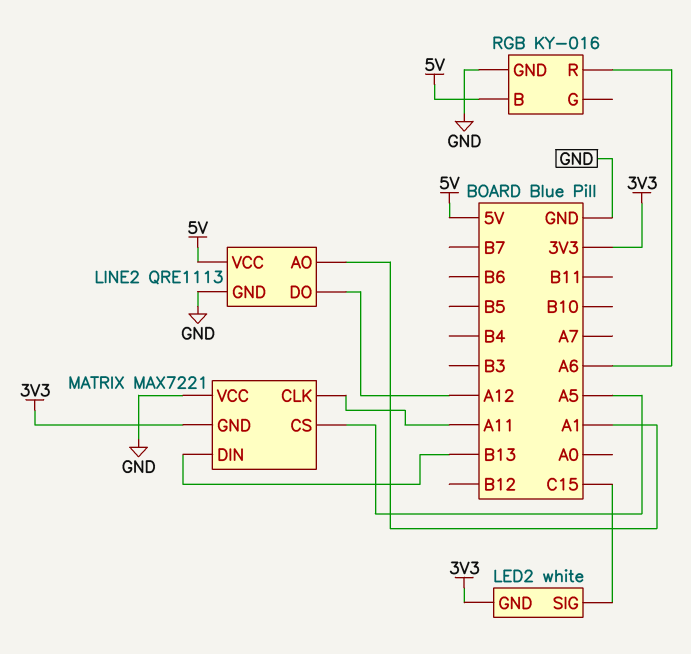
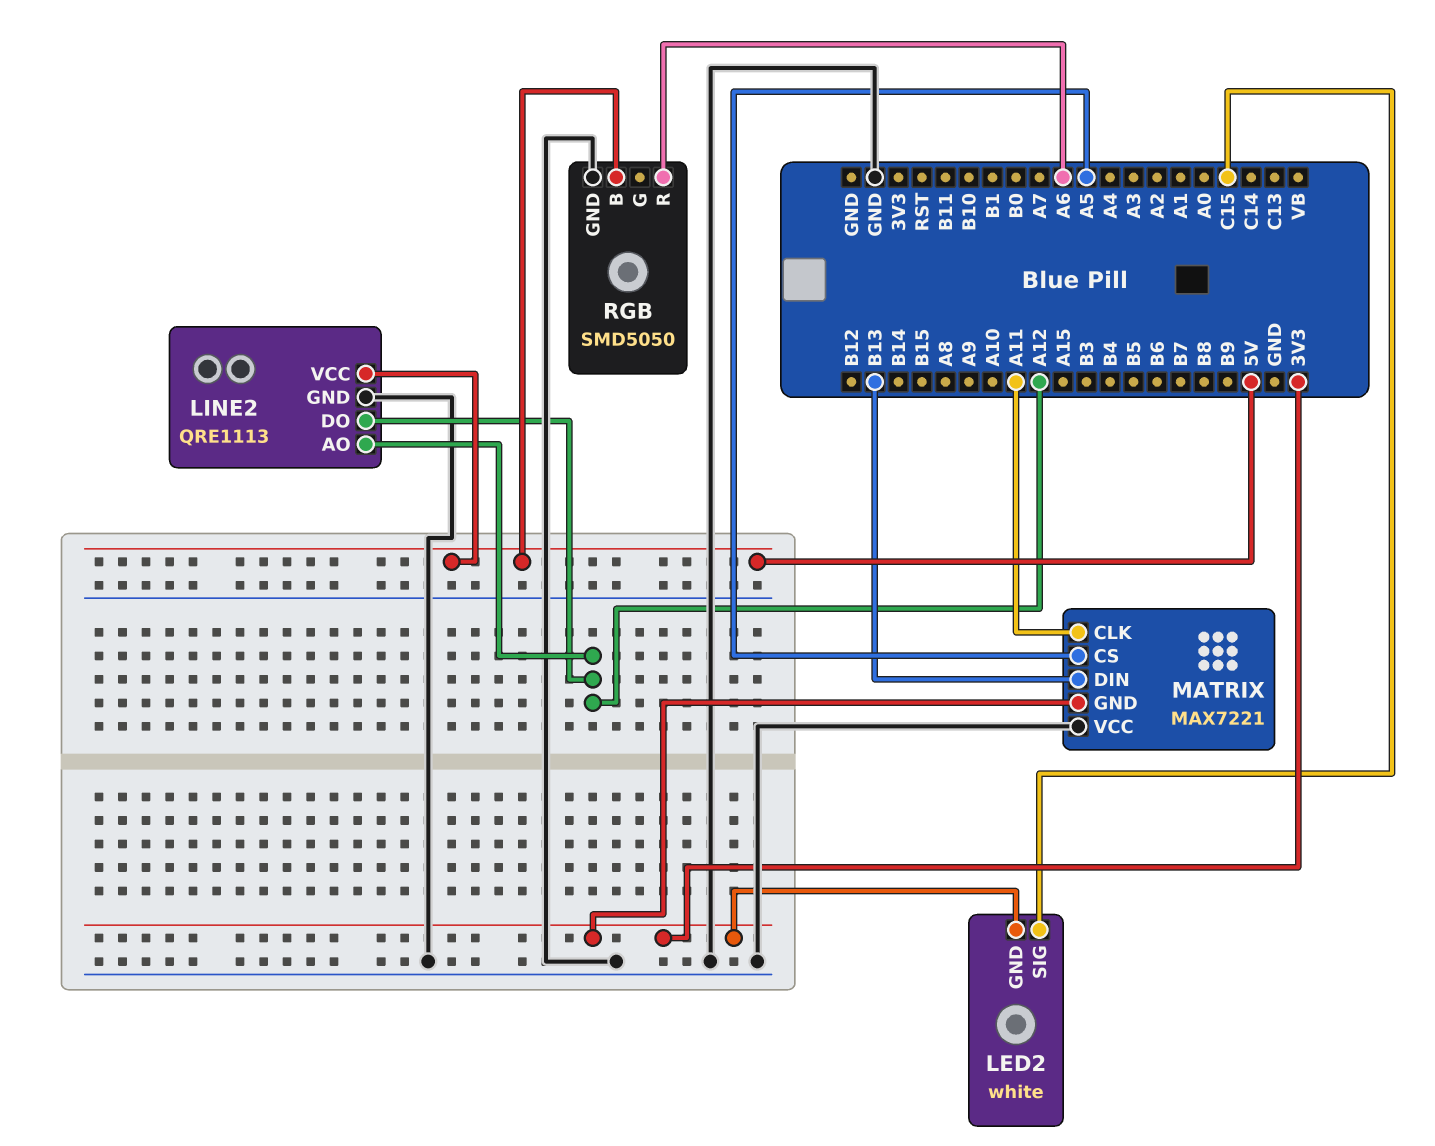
LINE2 pin AO: A1 -> A12
RGB: KY-016 -> SMD5050

